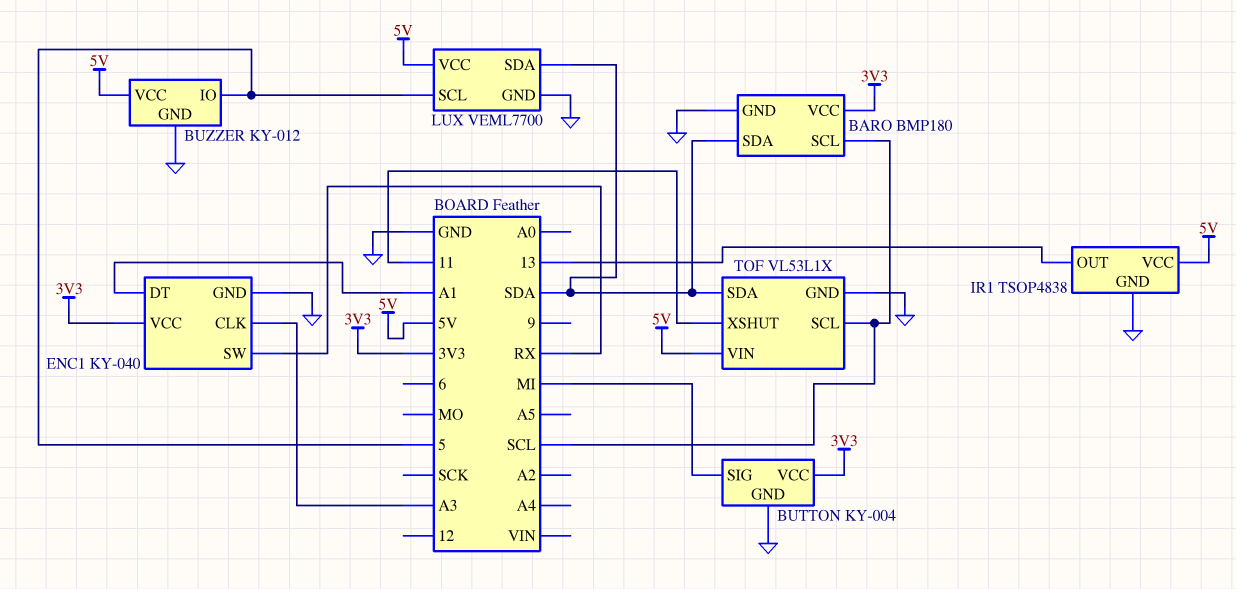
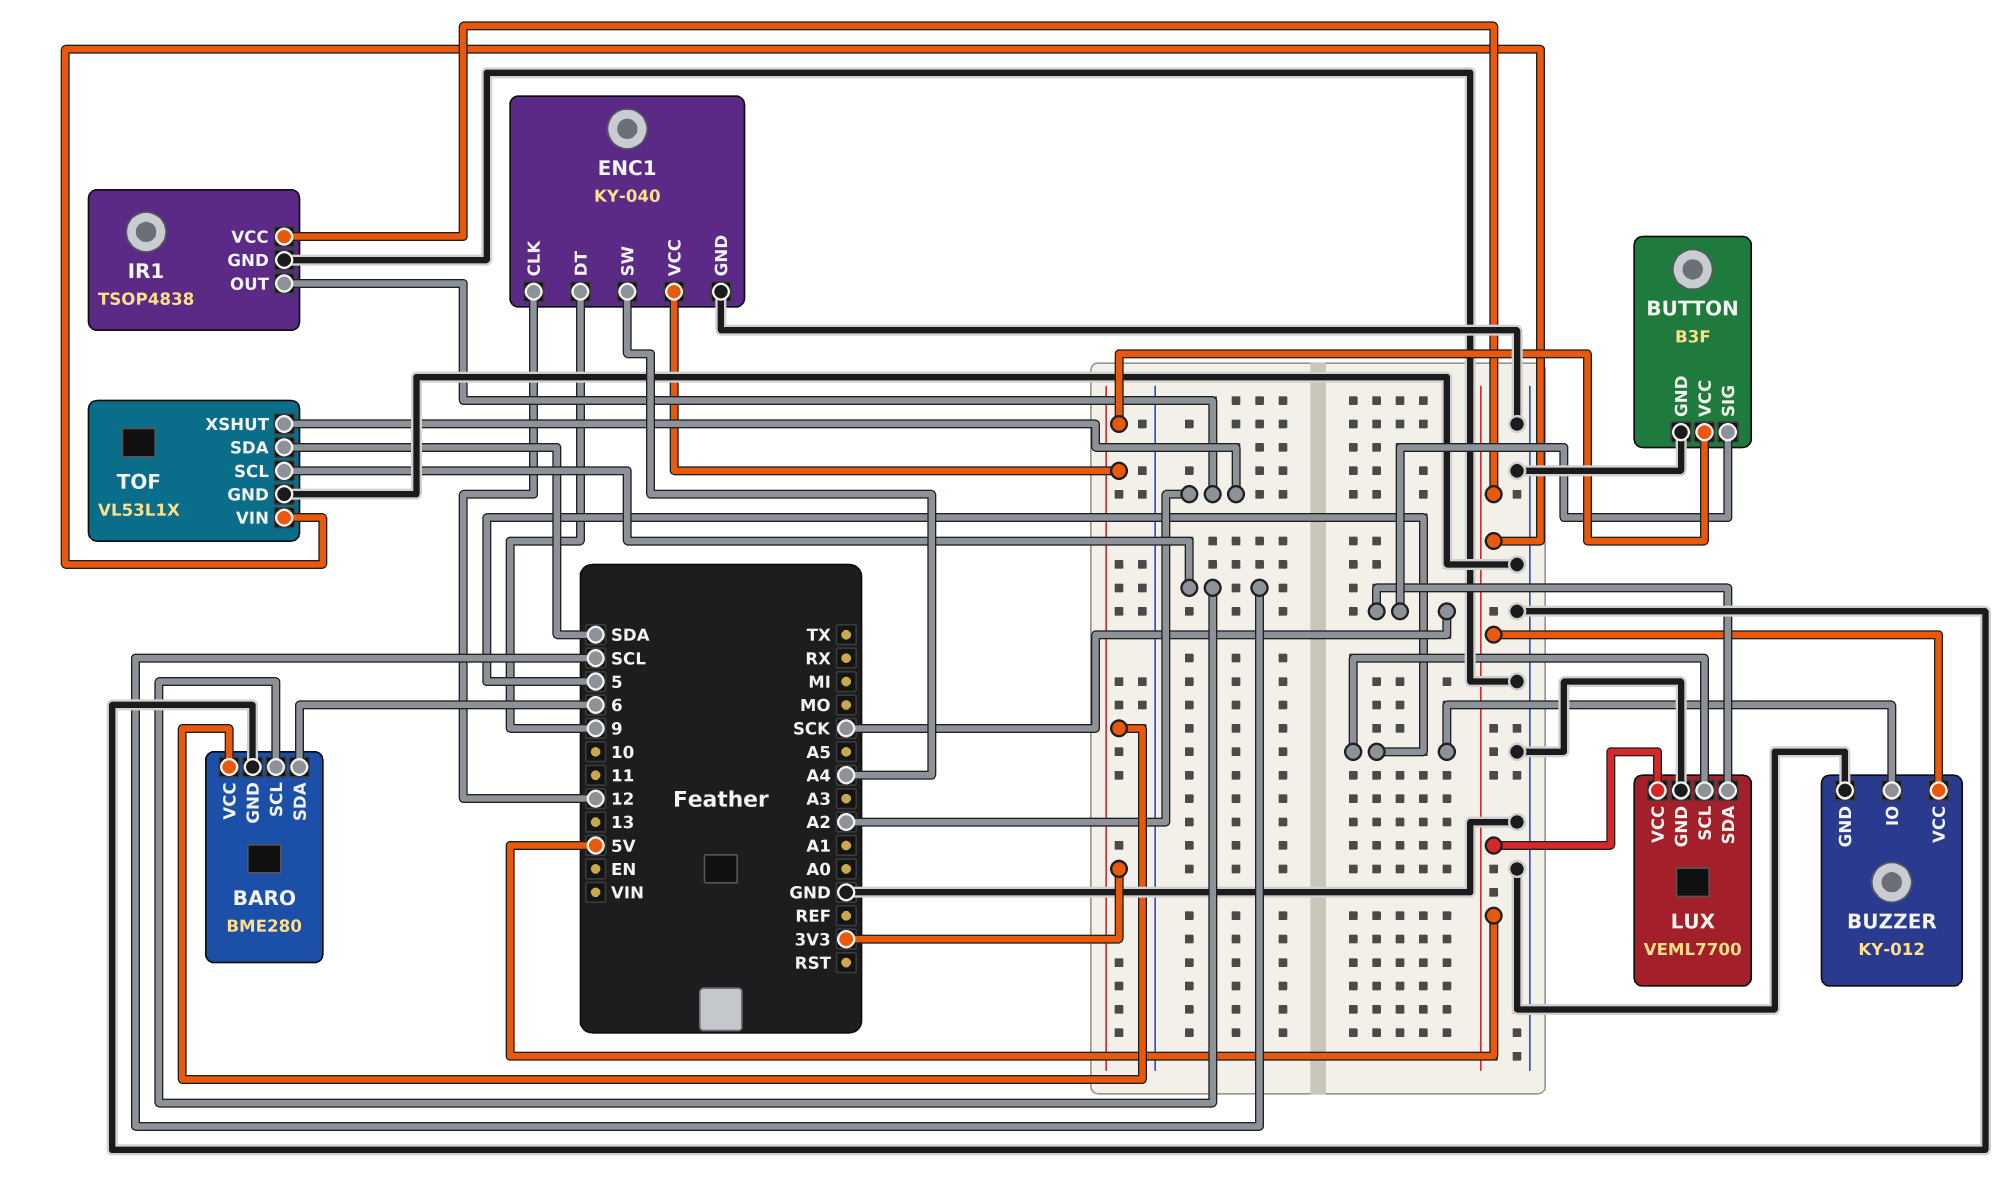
BARO: BMP180 -> BME280
BARO pin SDA: SDA -> 6
BUTTON: KY-004 -> B3F
BUTTON pin SIG: MI -> SCK
ENC1 pin CLK: A3 -> 12
ENC1 pin DT: A1 -> 9
ENC1 pin SW: RX -> A4
IR1 pin OUT: 13 -> A2
LUX pin SDA: SDA -> SCK
TOF pin XSHUT: 11 -> A2

